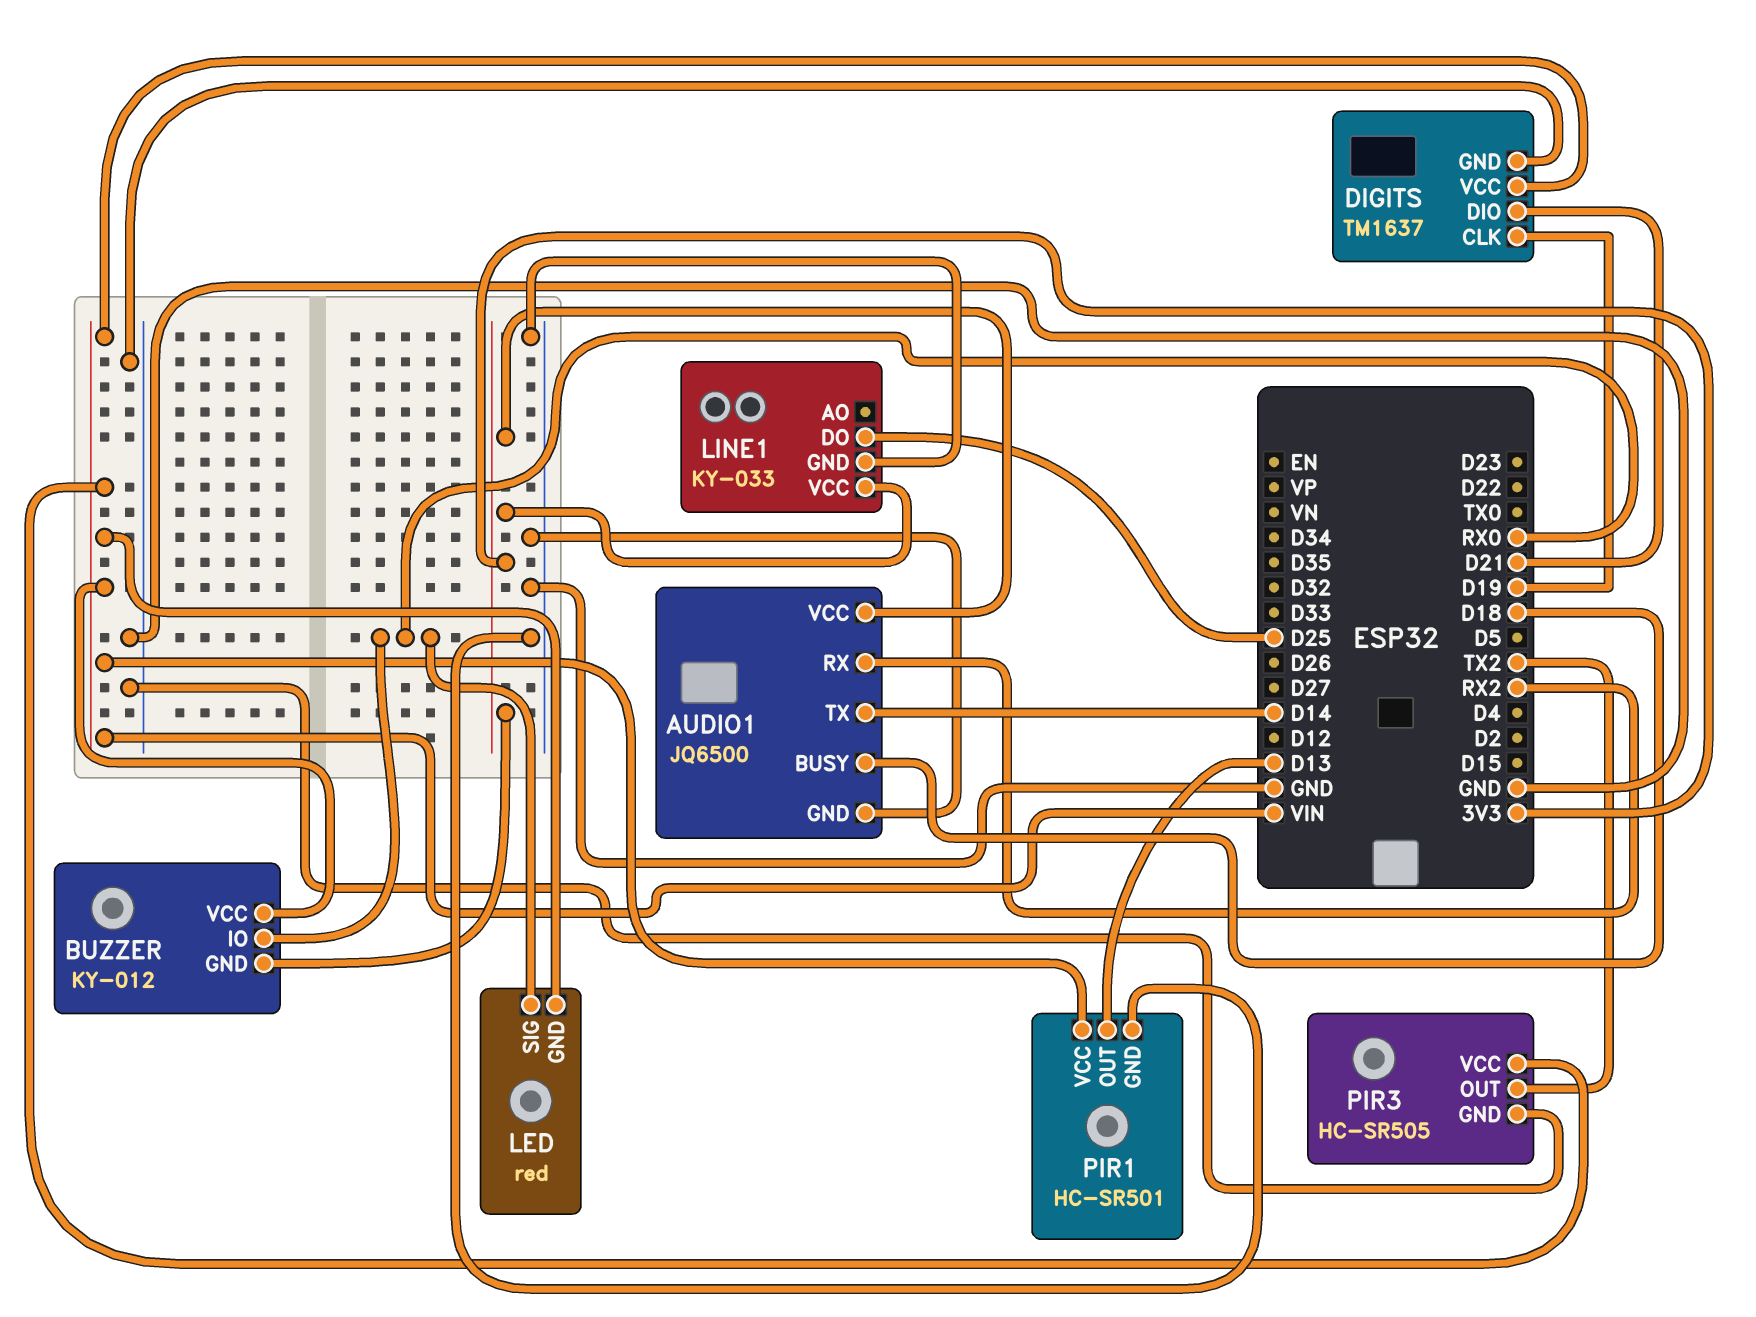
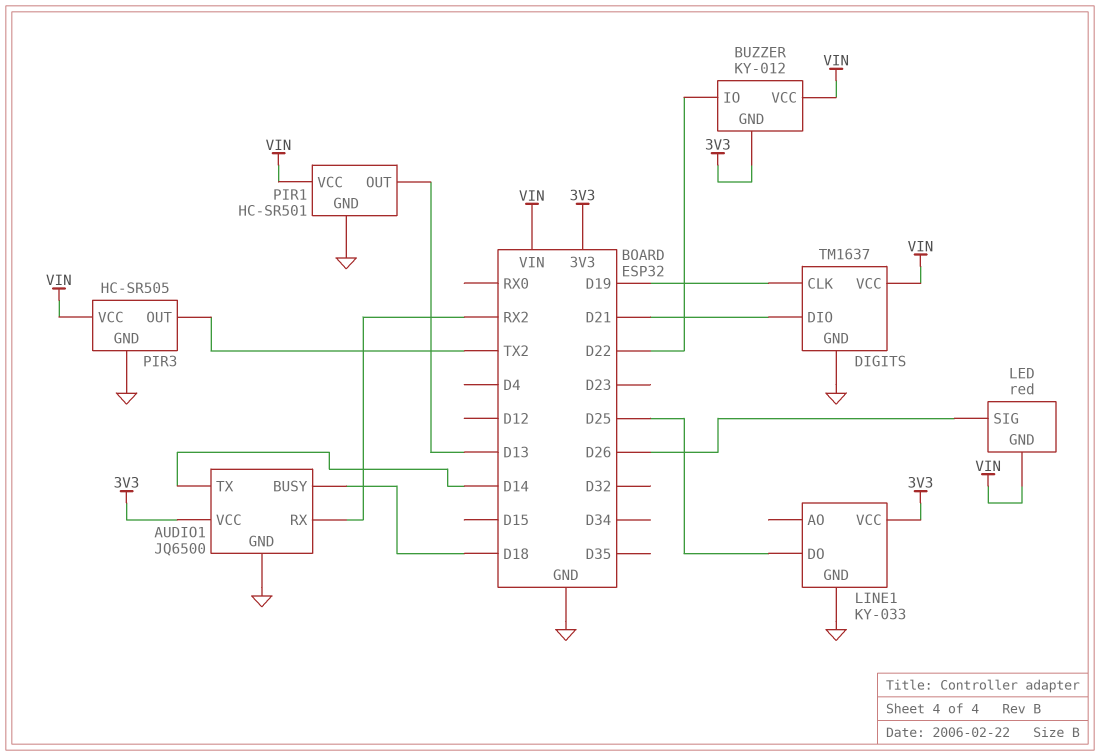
BUZZER pin IO: RX0 -> D22
LED pin SIG: RX0 -> D26

